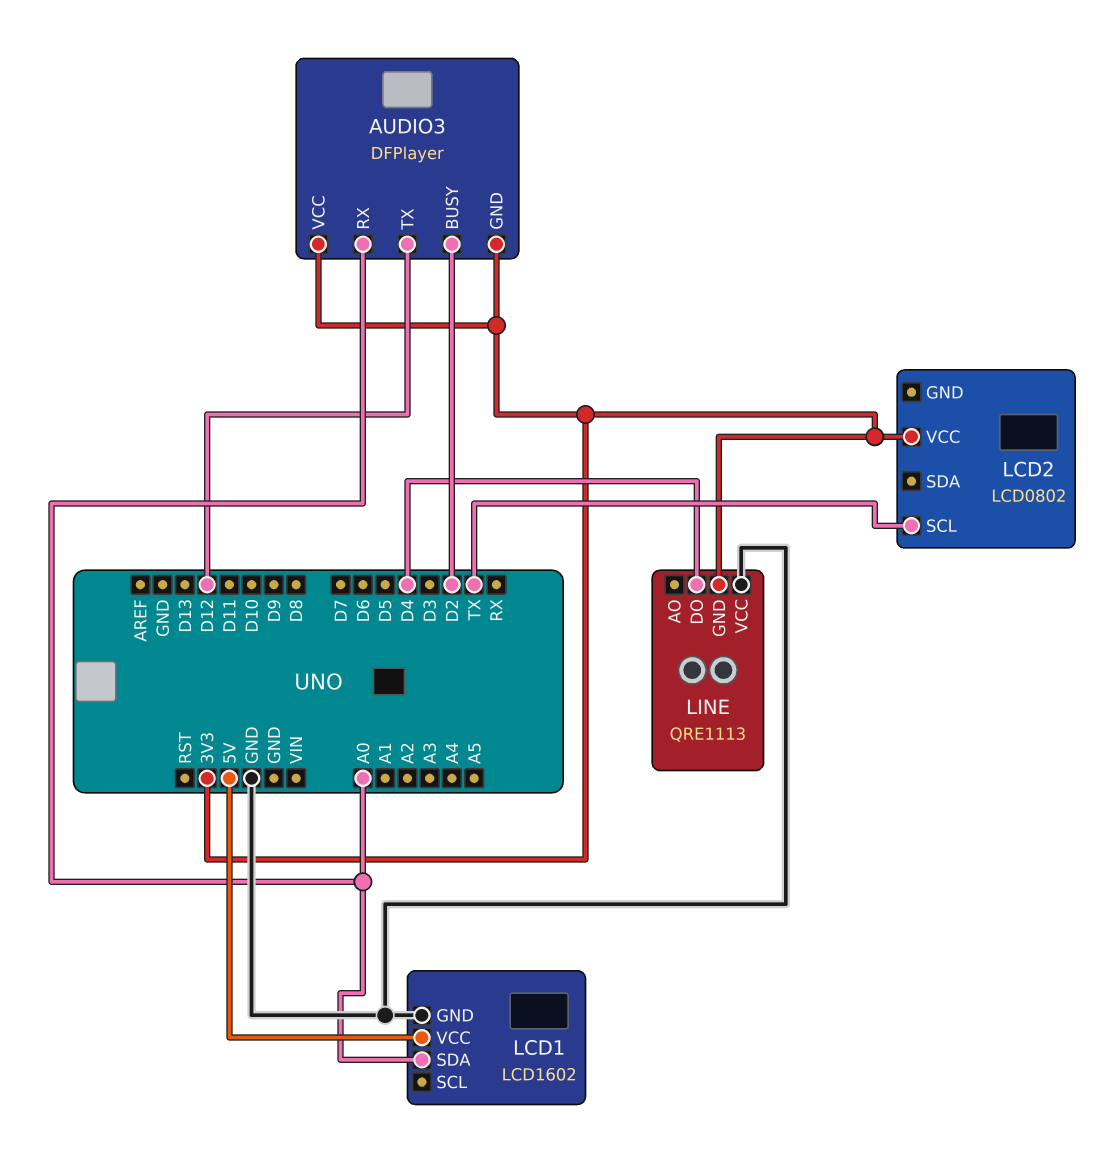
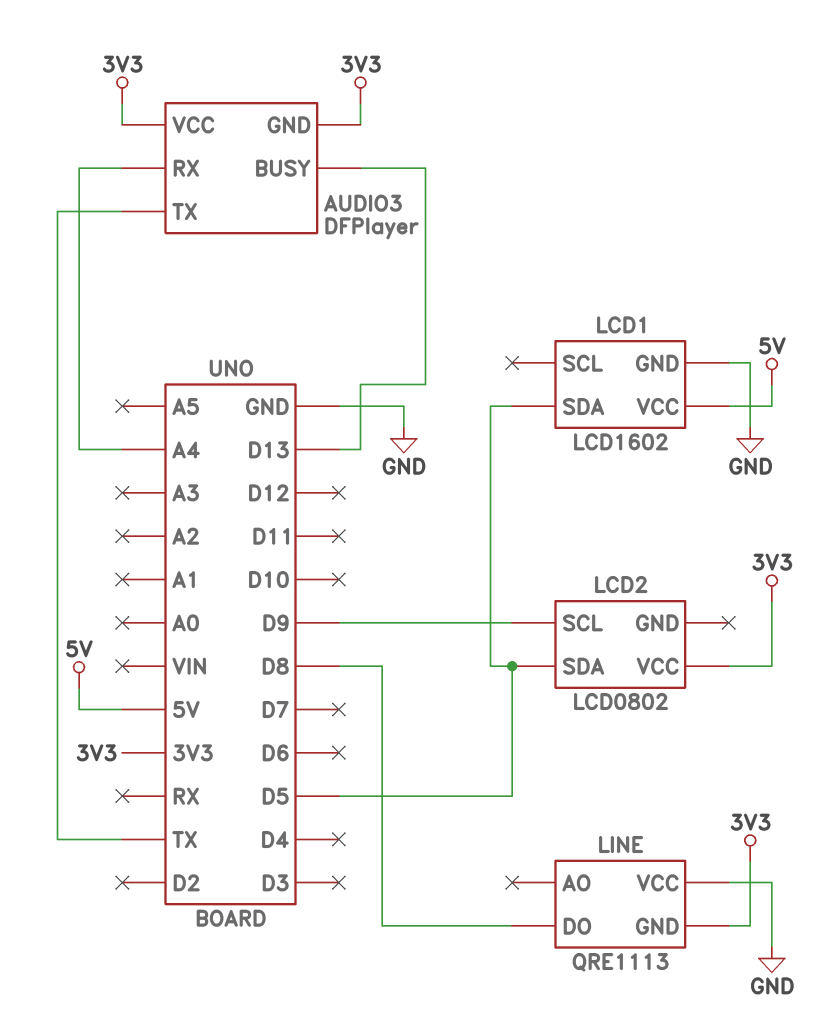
AUDIO3 pin BUSY: D2 -> D13
AUDIO3 pin RX: A0 -> A4
AUDIO3 pin TX: D12 -> TX
LCD1 pin SDA: A0 -> D5
LCD2 pin SCL: TX -> D9
LCD2 pin SDA: none -> D5
LINE pin DO: D4 -> D8

